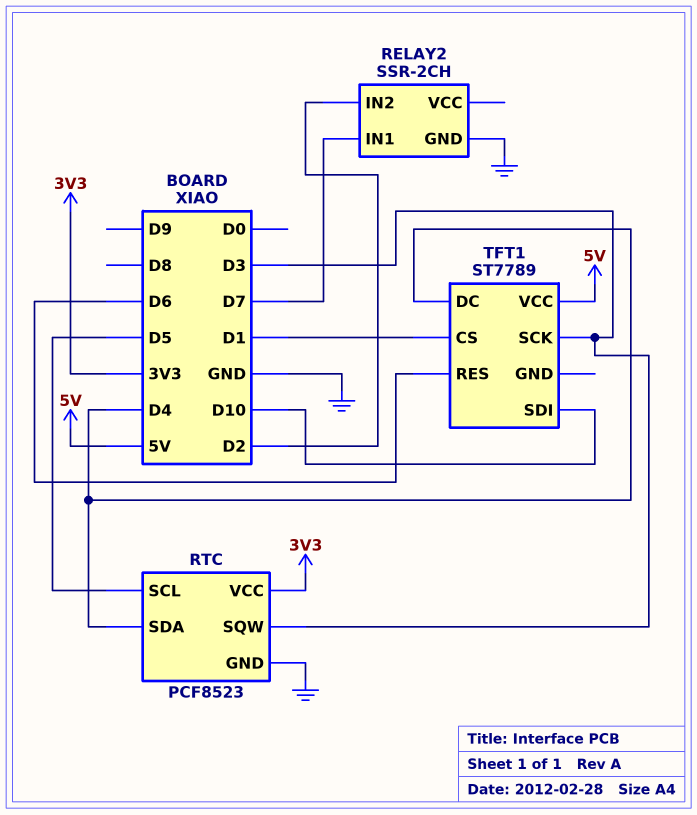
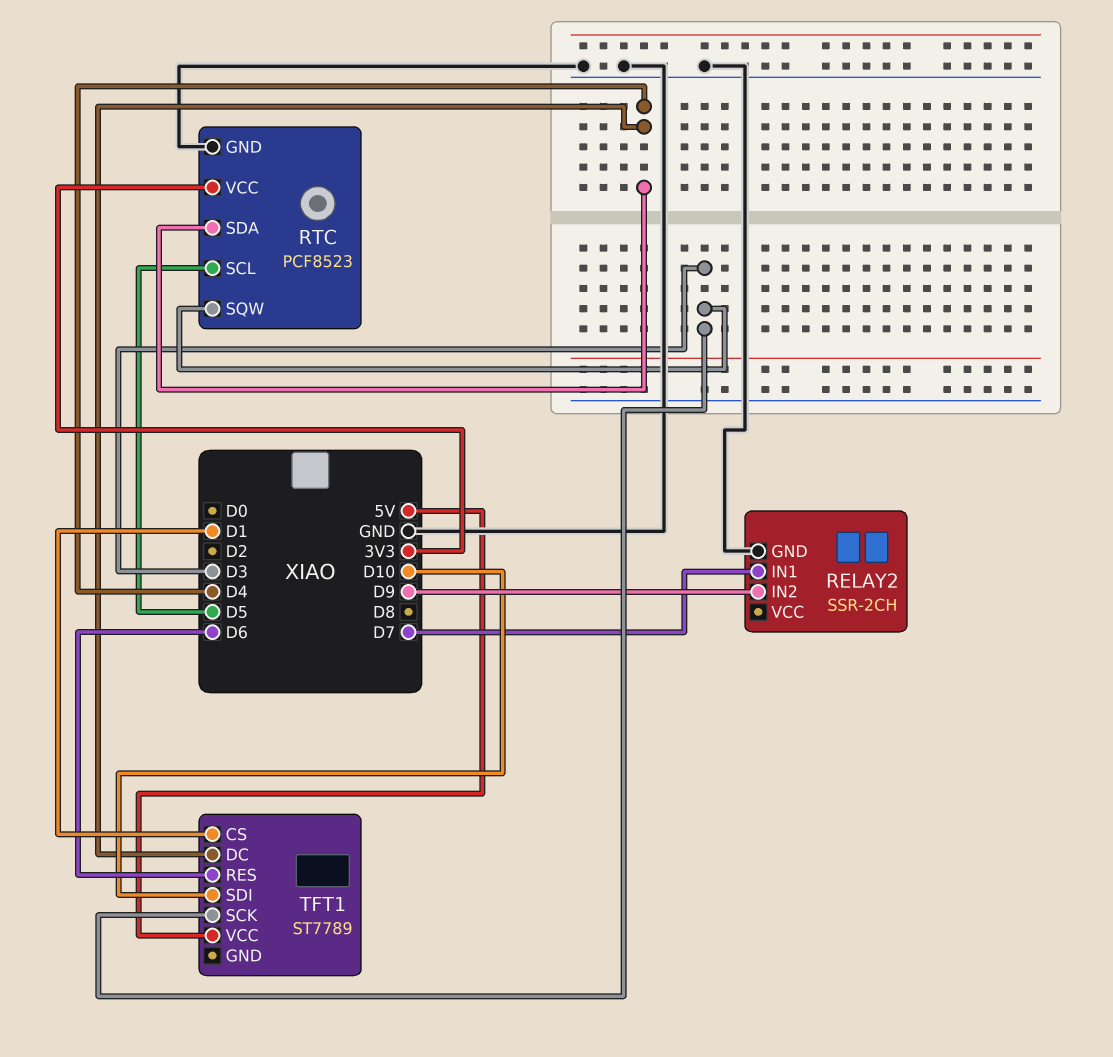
RELAY2 pin IN2: D2 -> D9

